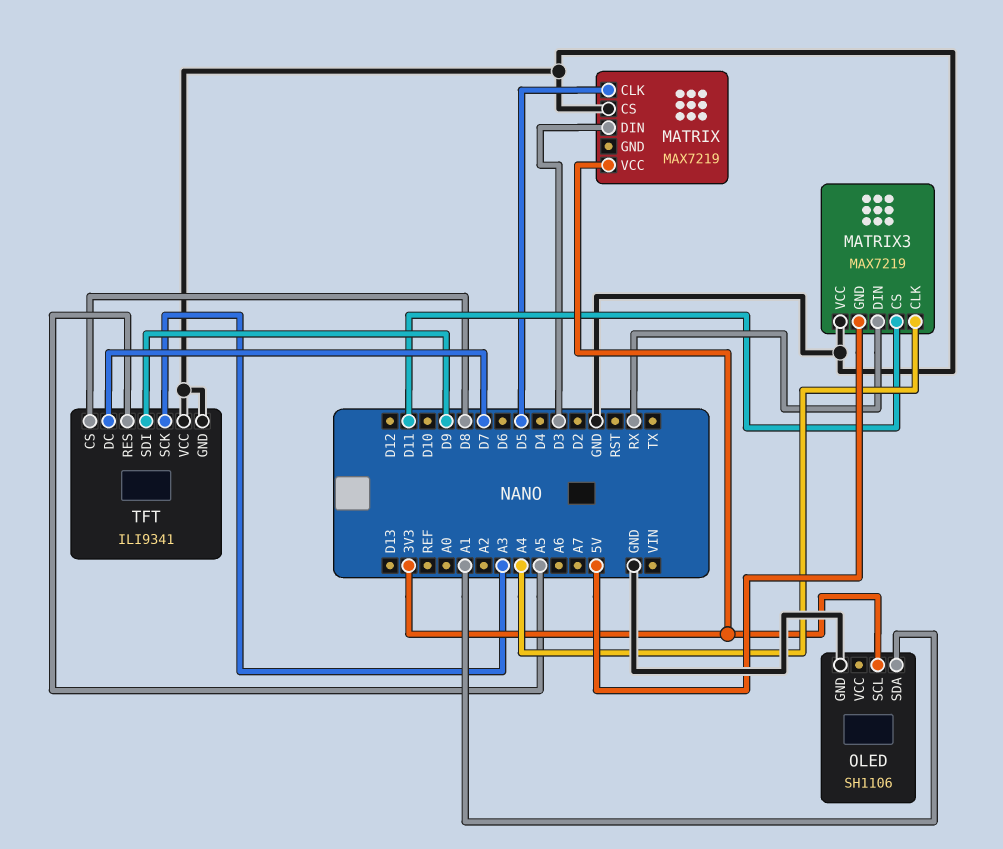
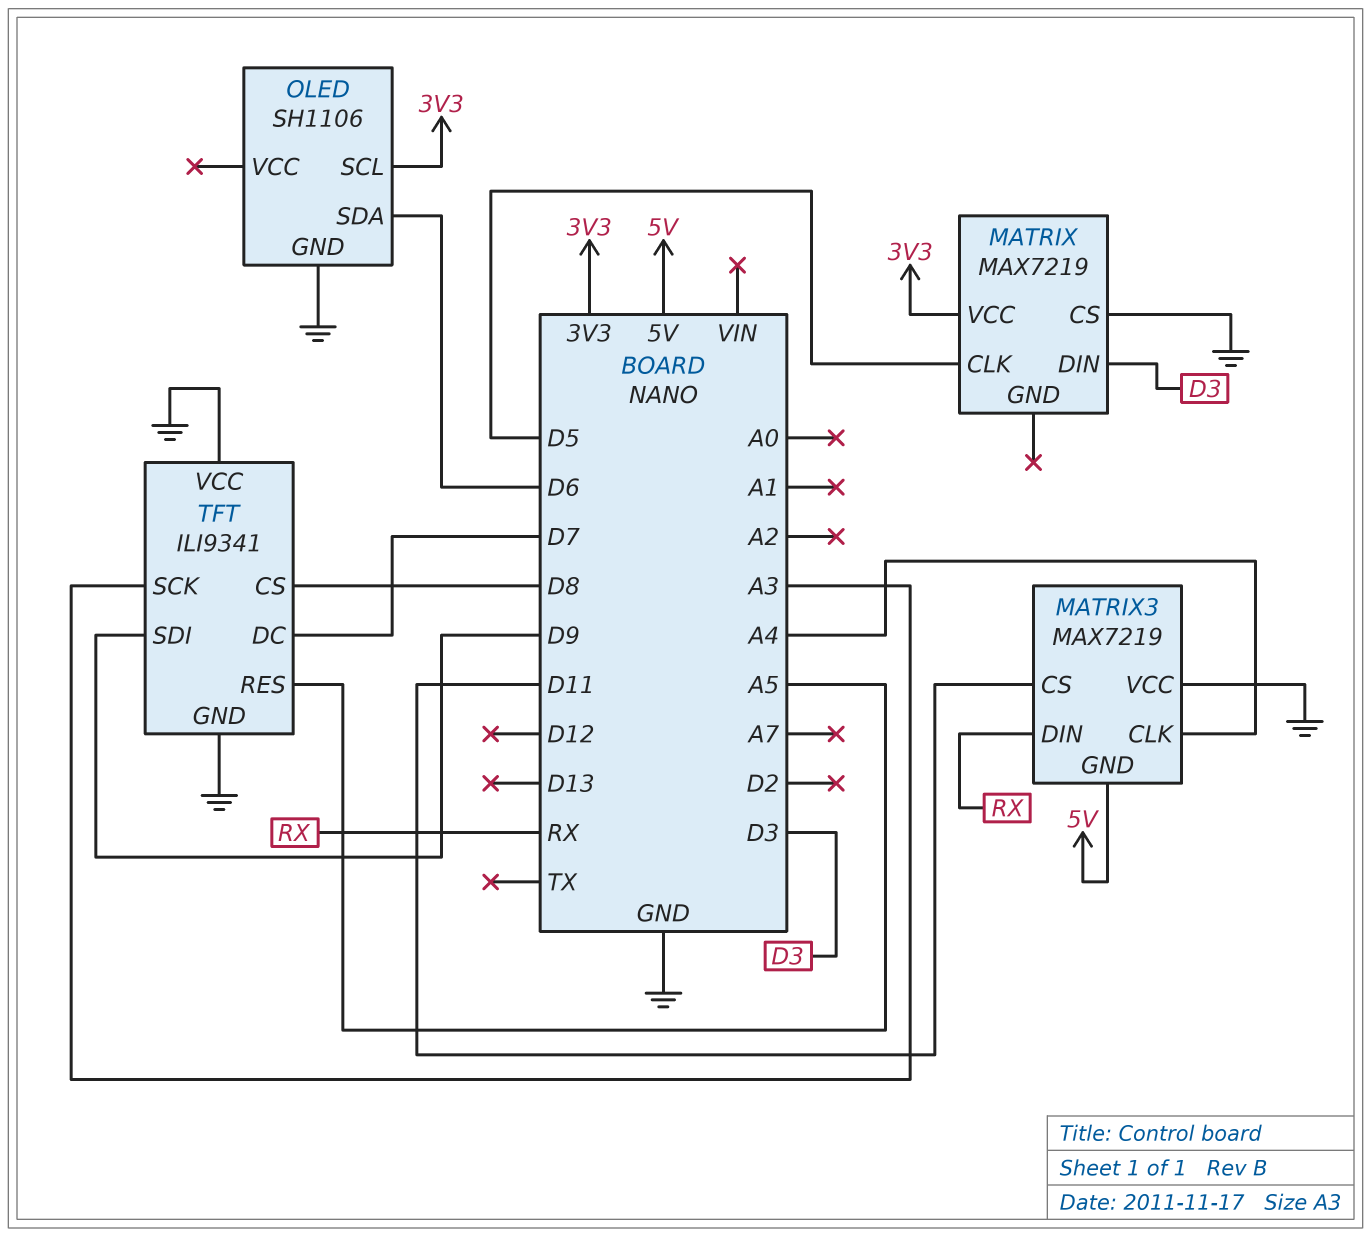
OLED pin SDA: A1 -> D6

